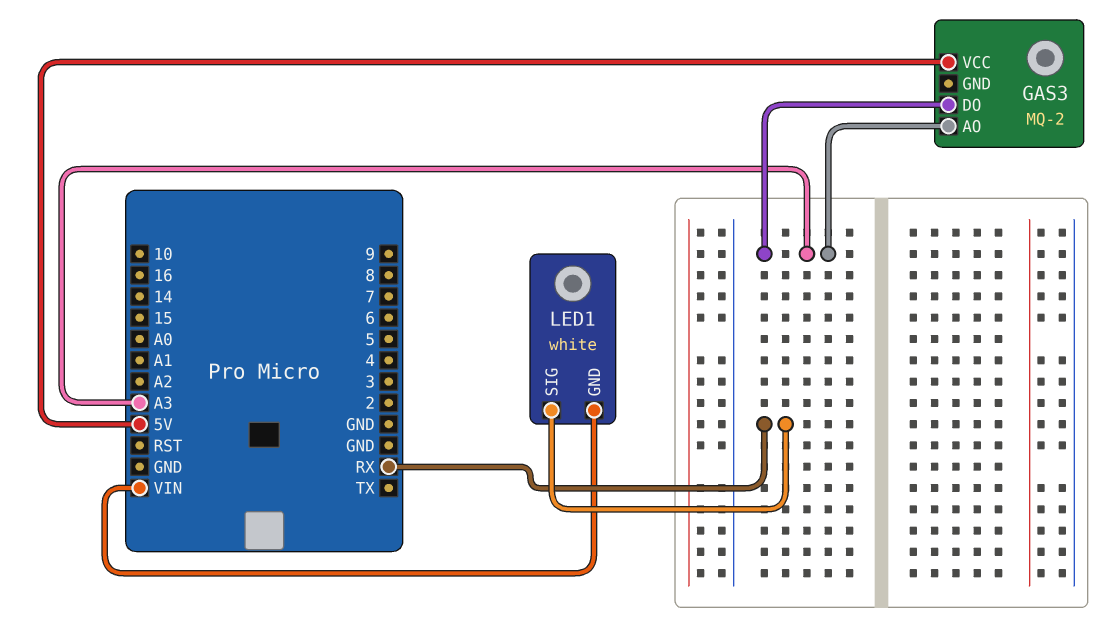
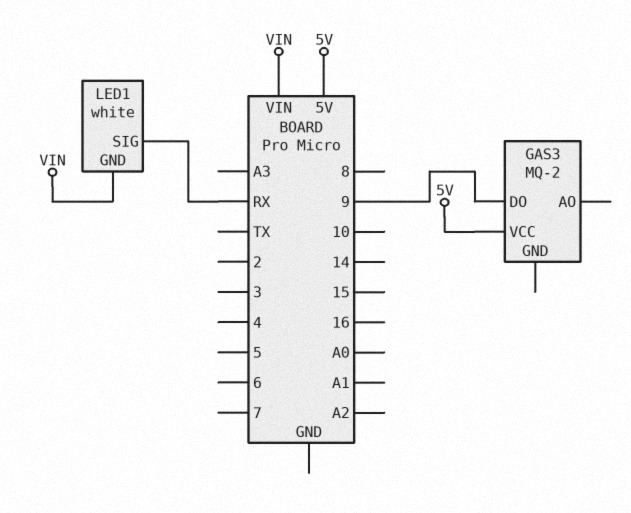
GAS3 pin AO: A3 -> none
GAS3 pin DO: A3 -> 9

